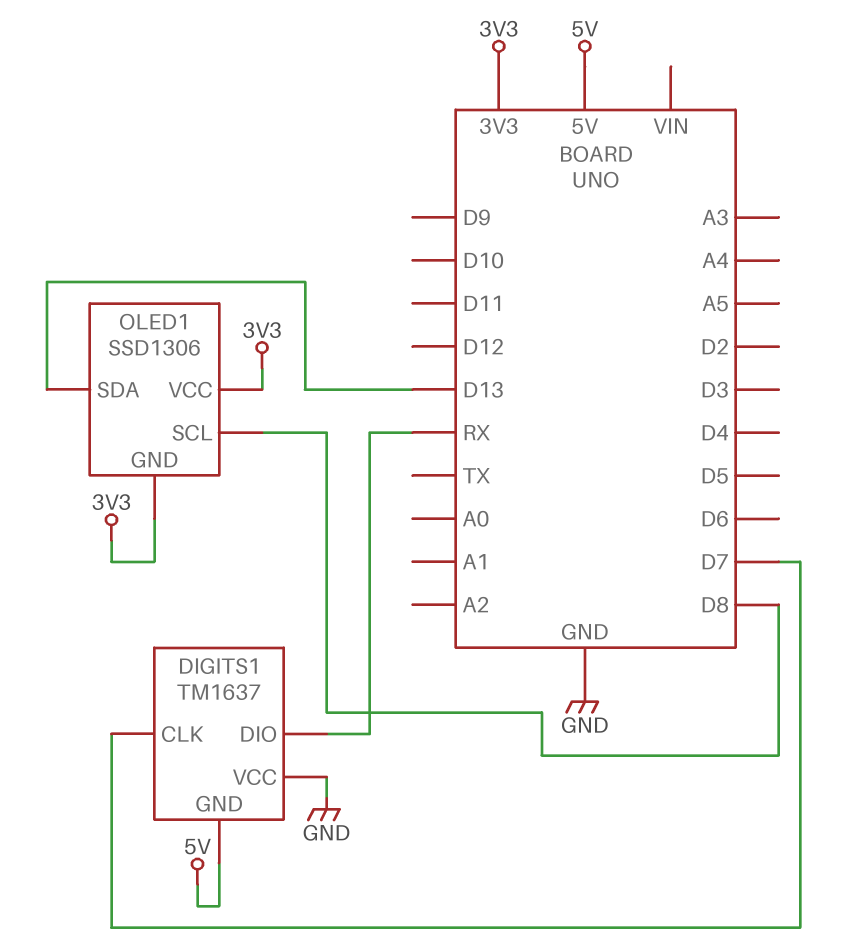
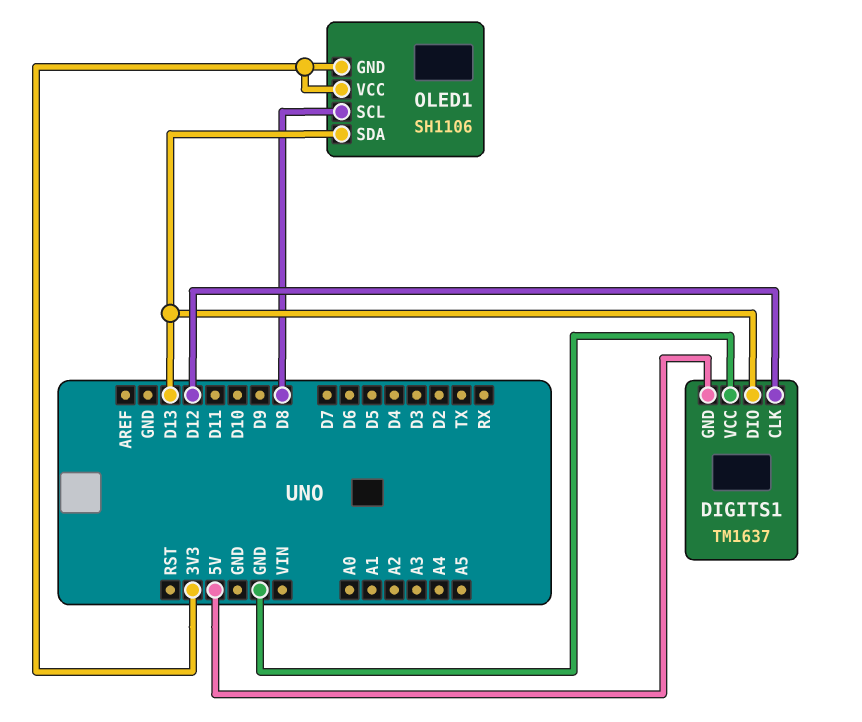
DIGITS1 pin CLK: D7 -> D12
DIGITS1 pin DIO: RX -> D13
OLED1: SSD1306 -> SH1106

